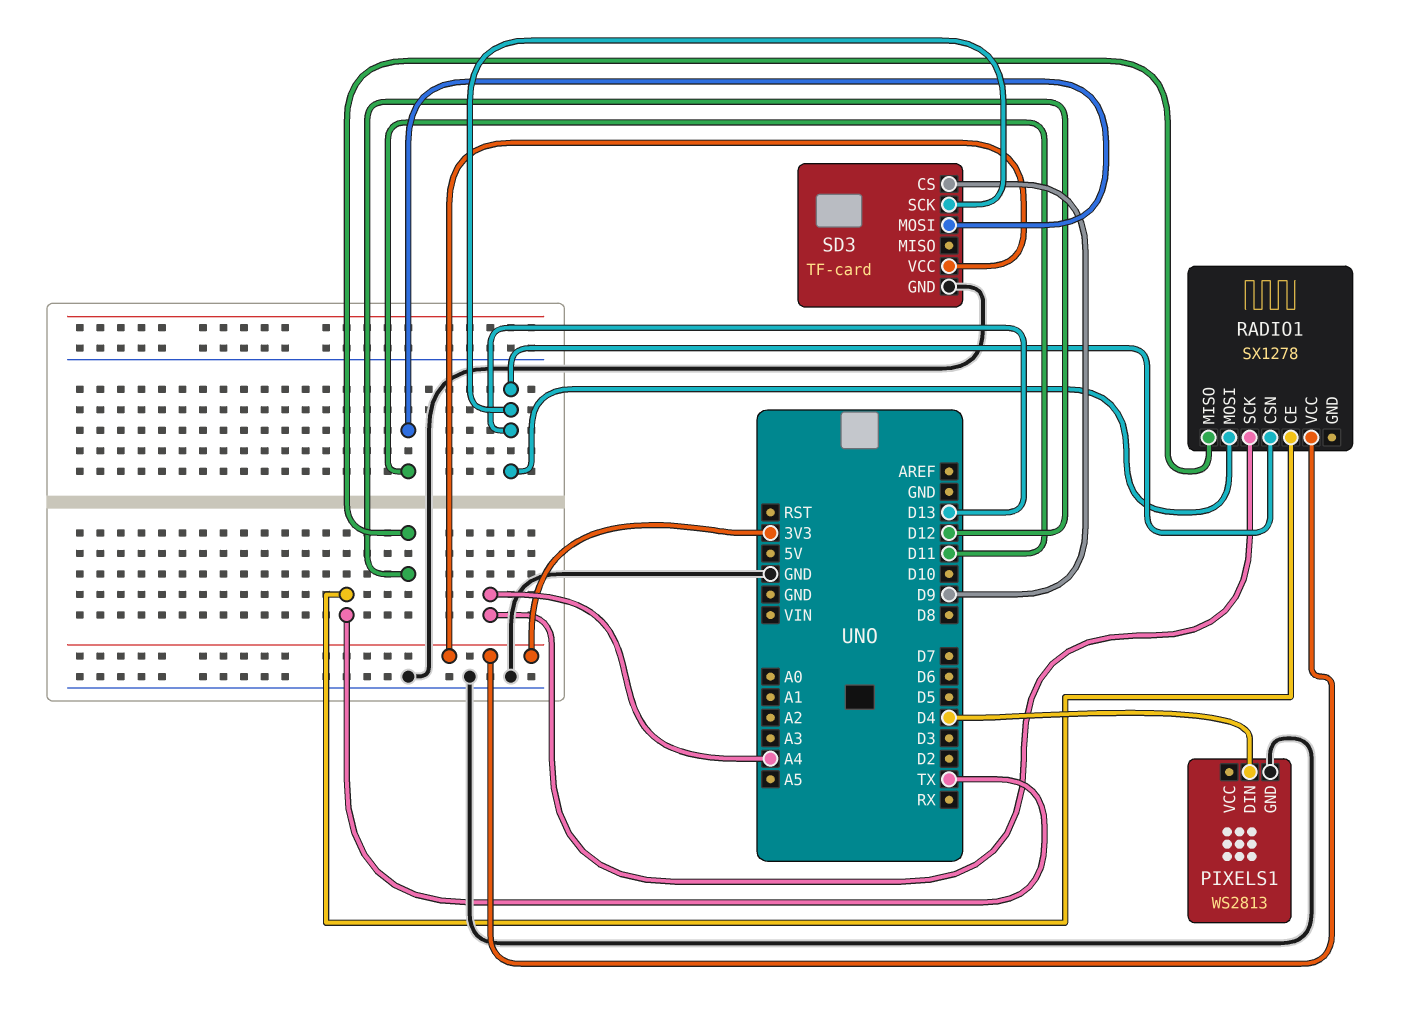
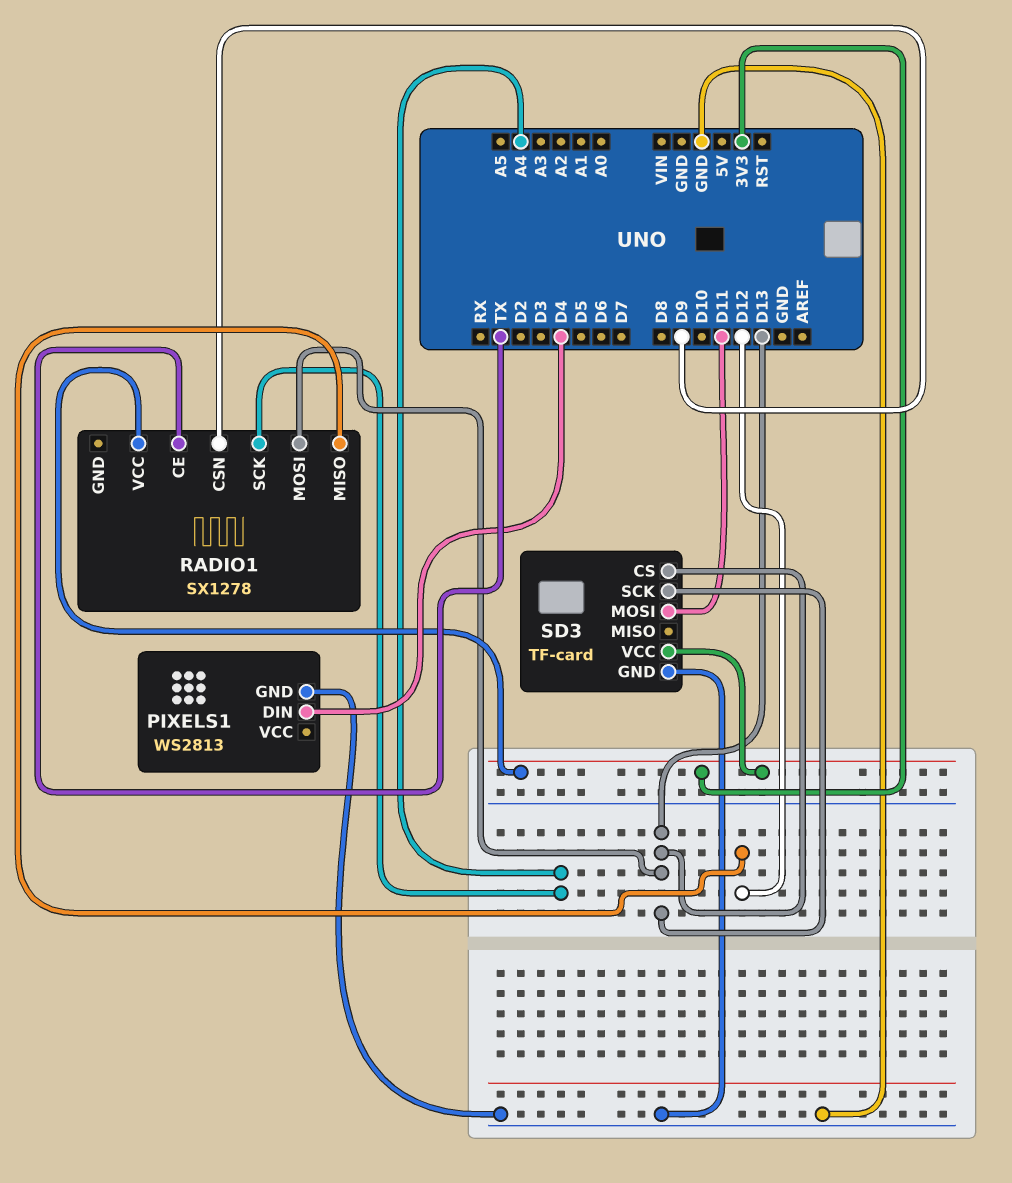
RADIO1 pin CSN: D13 -> D9
SD3 pin CS: D9 -> D13

